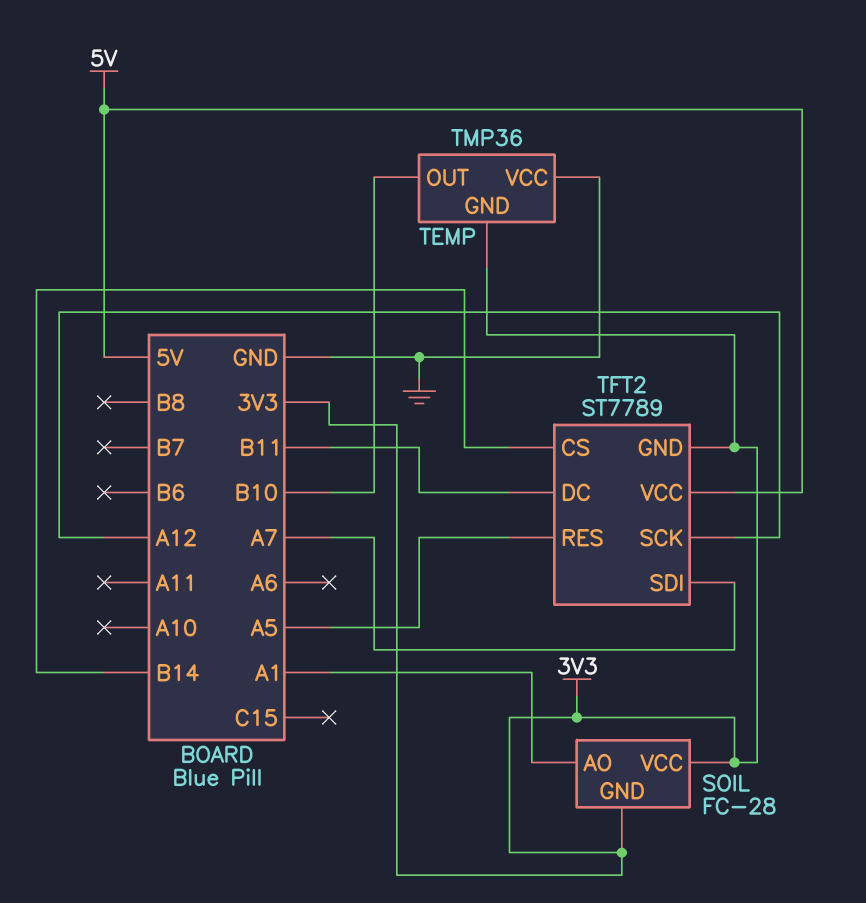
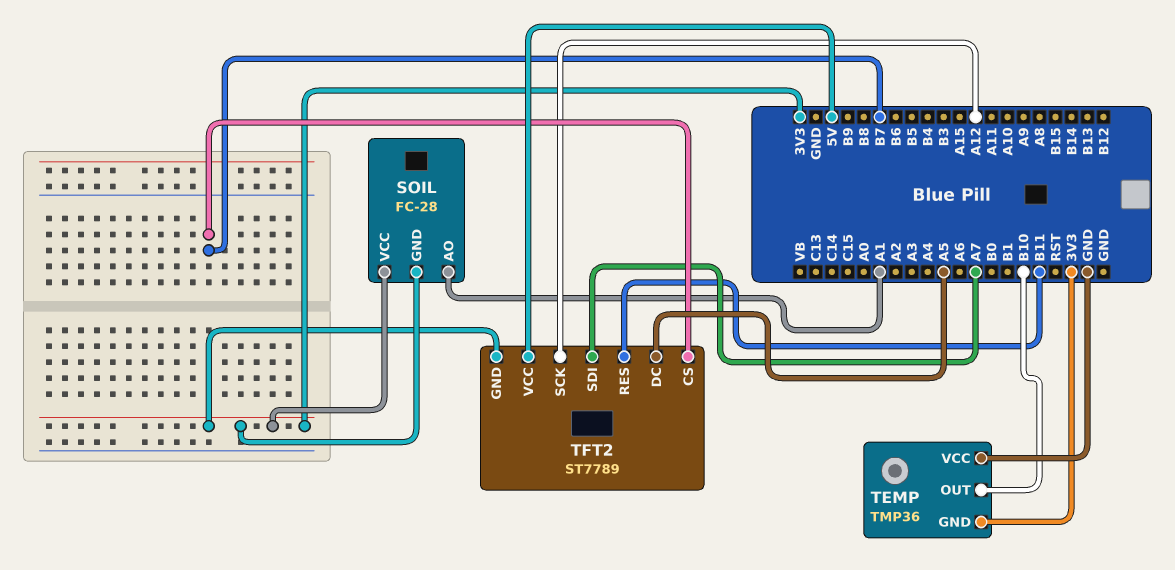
TFT2 pin CS: B14 -> B7
TFT2 pin DC: B11 -> A5
TFT2 pin RES: A5 -> B11

